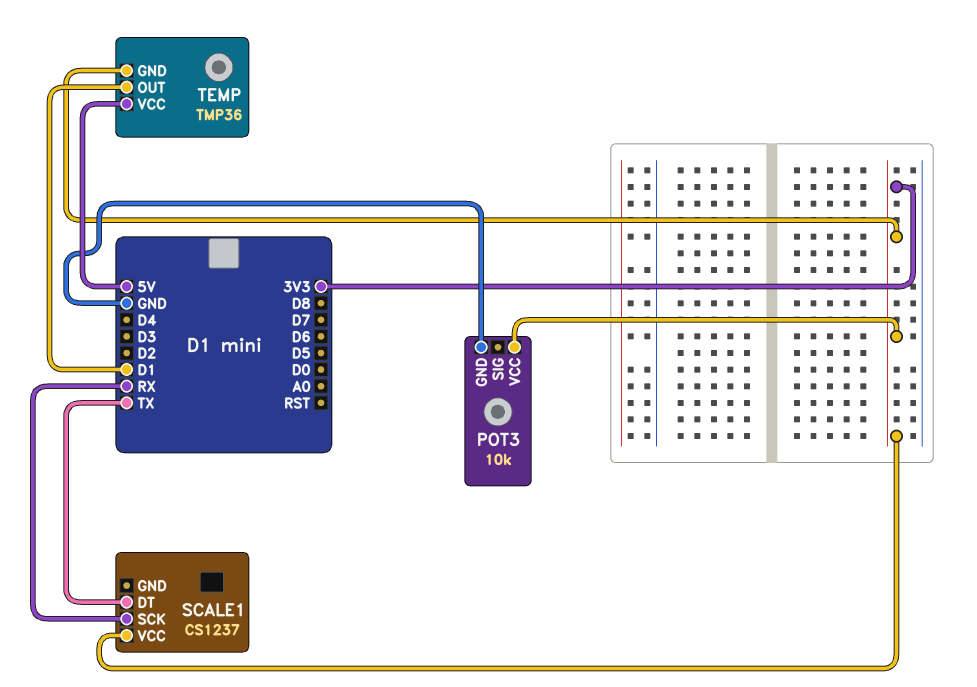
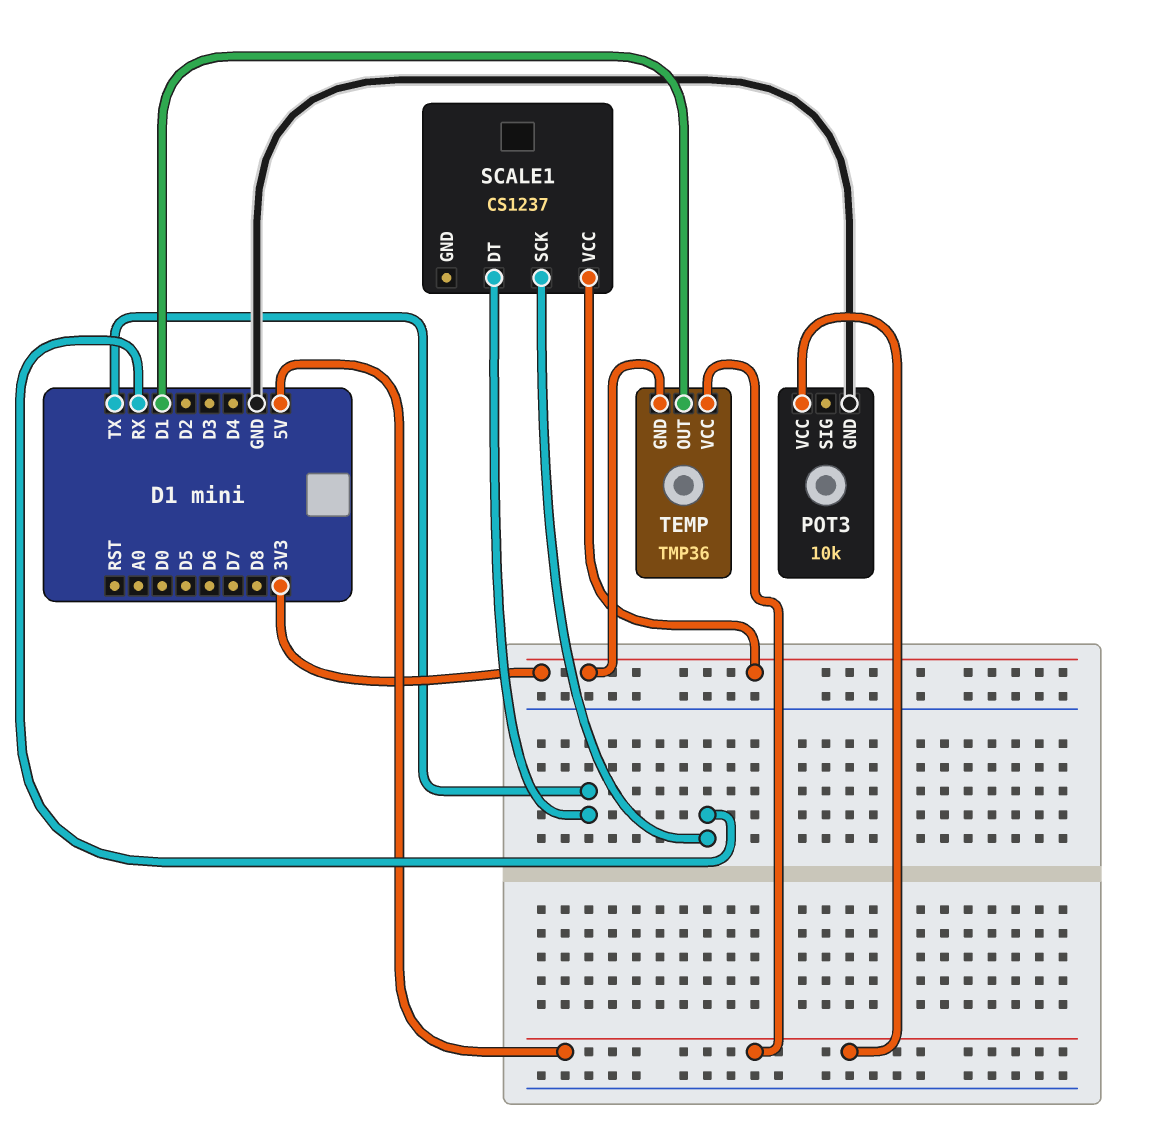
POT3 pin VCC: 3V3 -> 5V

